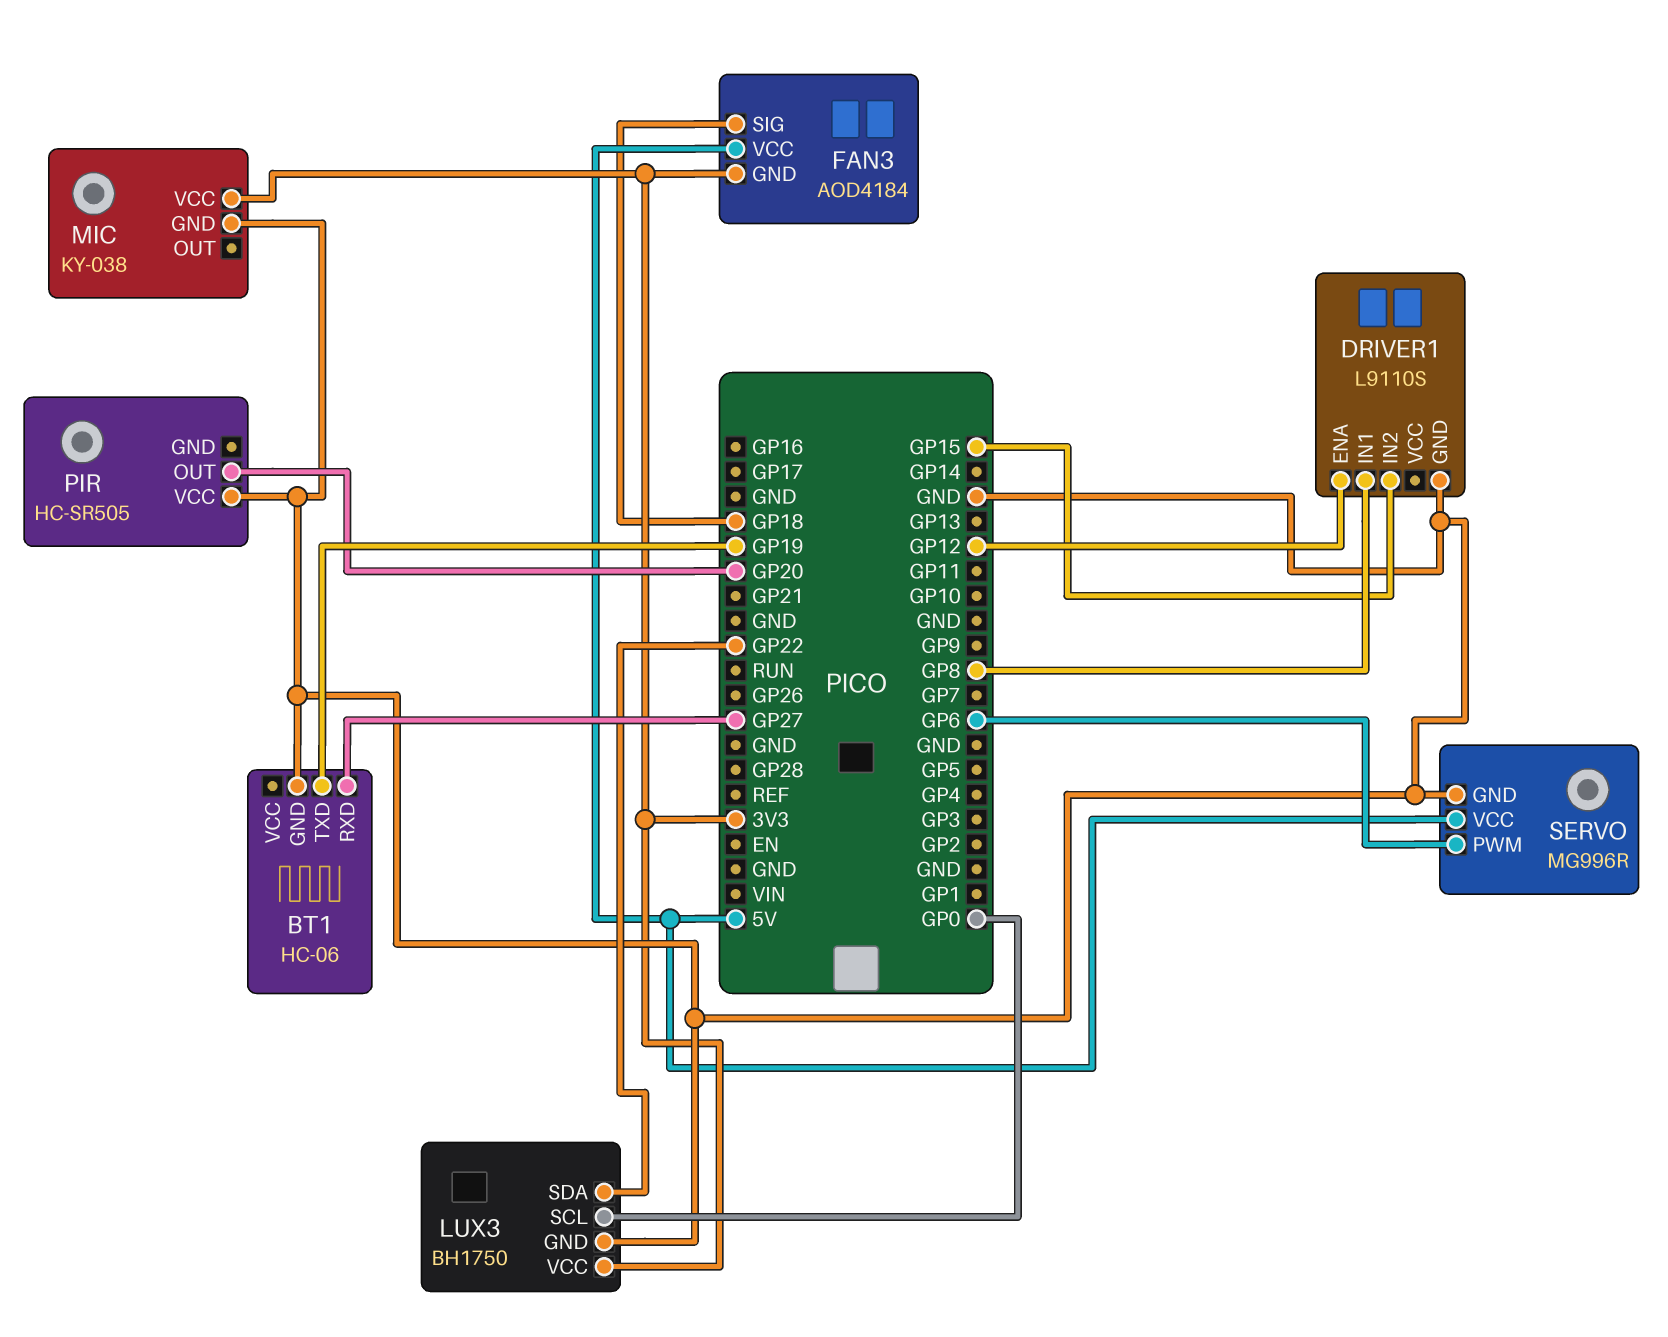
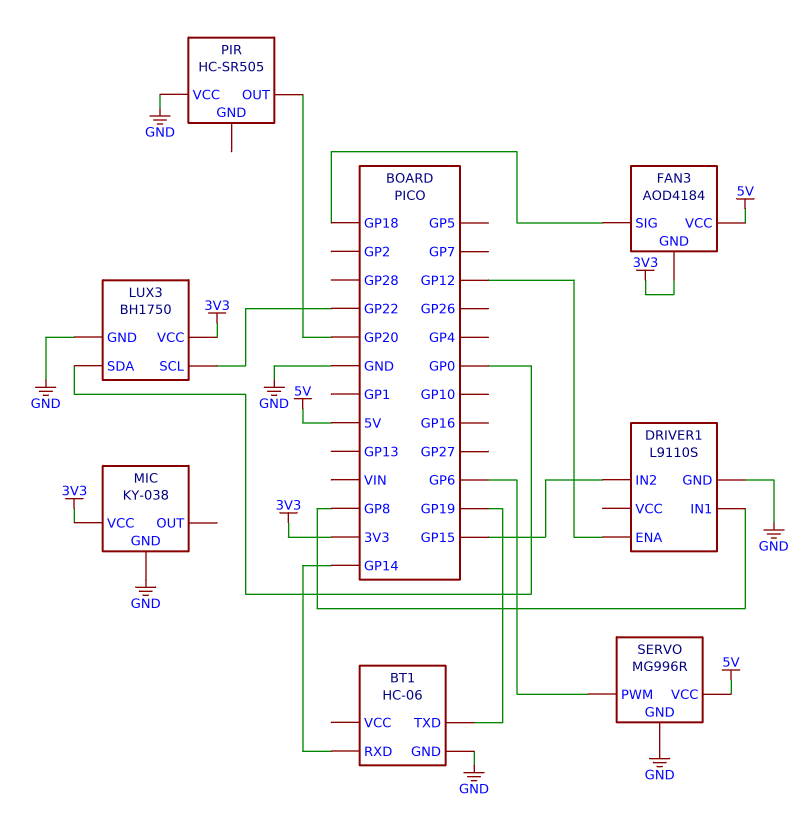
BT1 pin RXD: GP27 -> GP14
LUX3 pin SCL: GP0 -> GP22
LUX3 pin SDA: GP22 -> GP0

